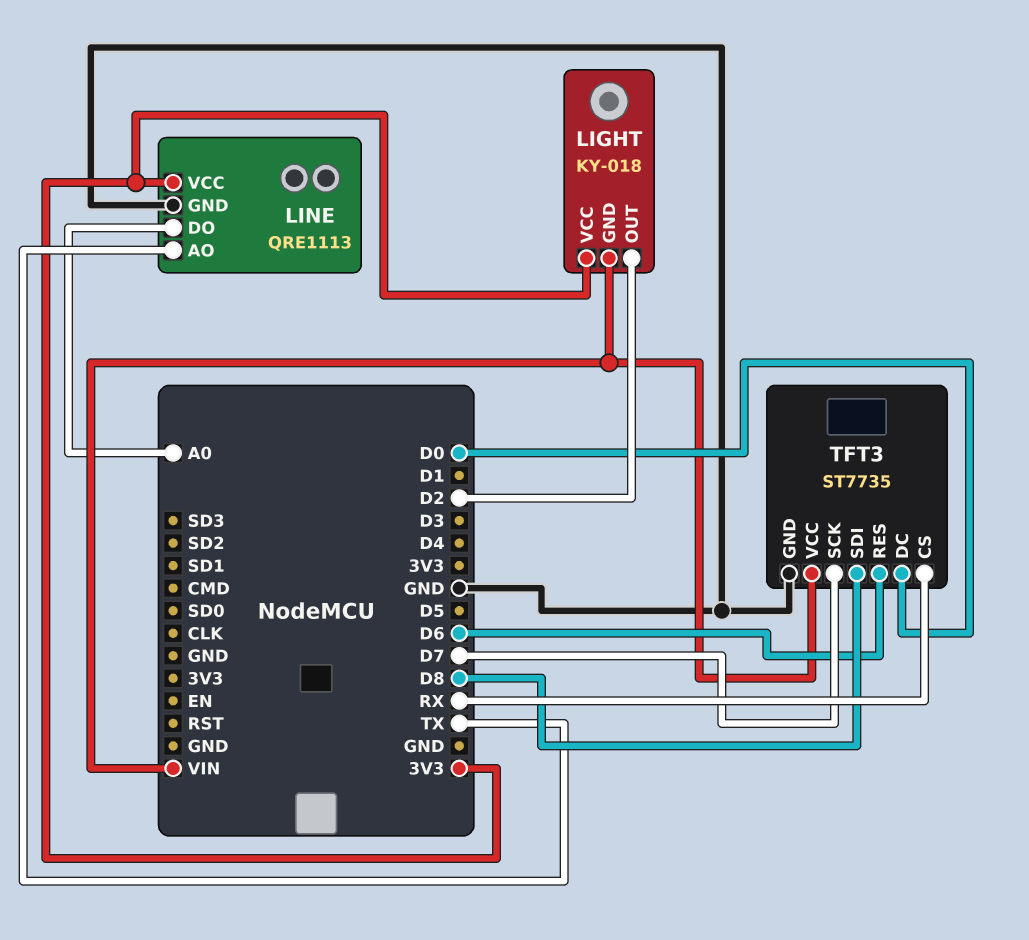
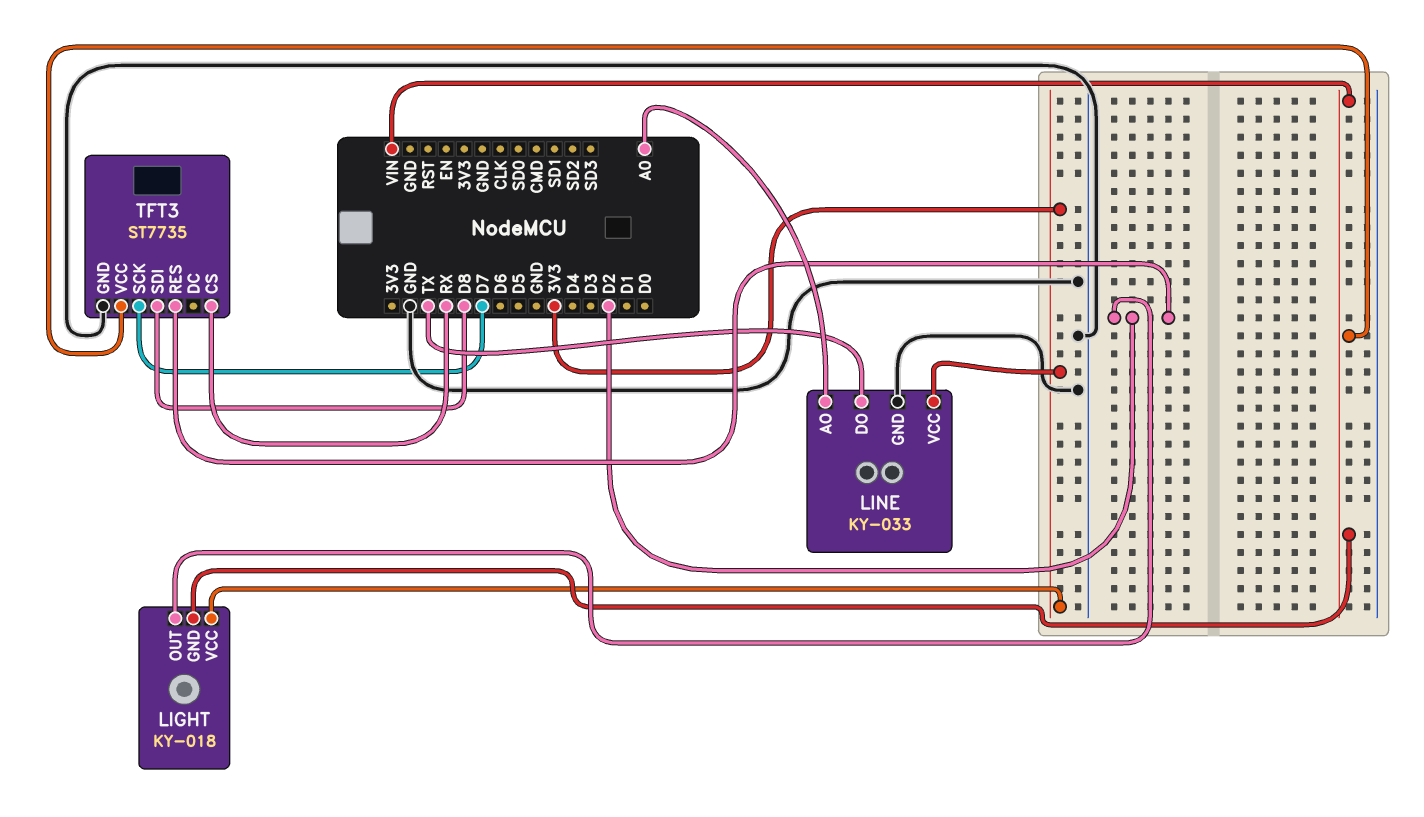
LINE: QRE1113 -> KY-033
LINE pin AO: TX -> A0
LINE pin DO: A0 -> TX
TFT3 pin DC: D0 -> none
TFT3 pin RES: D6 -> D2

